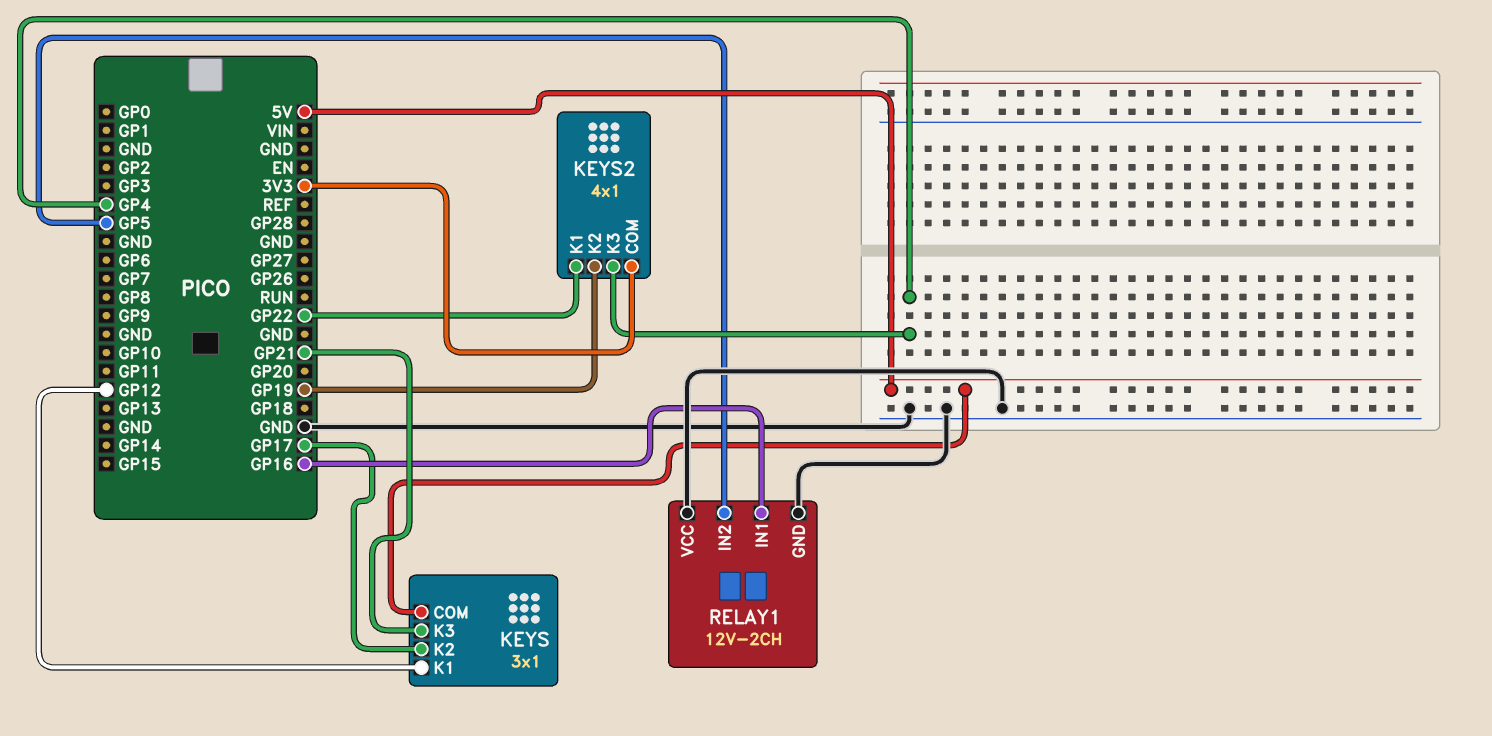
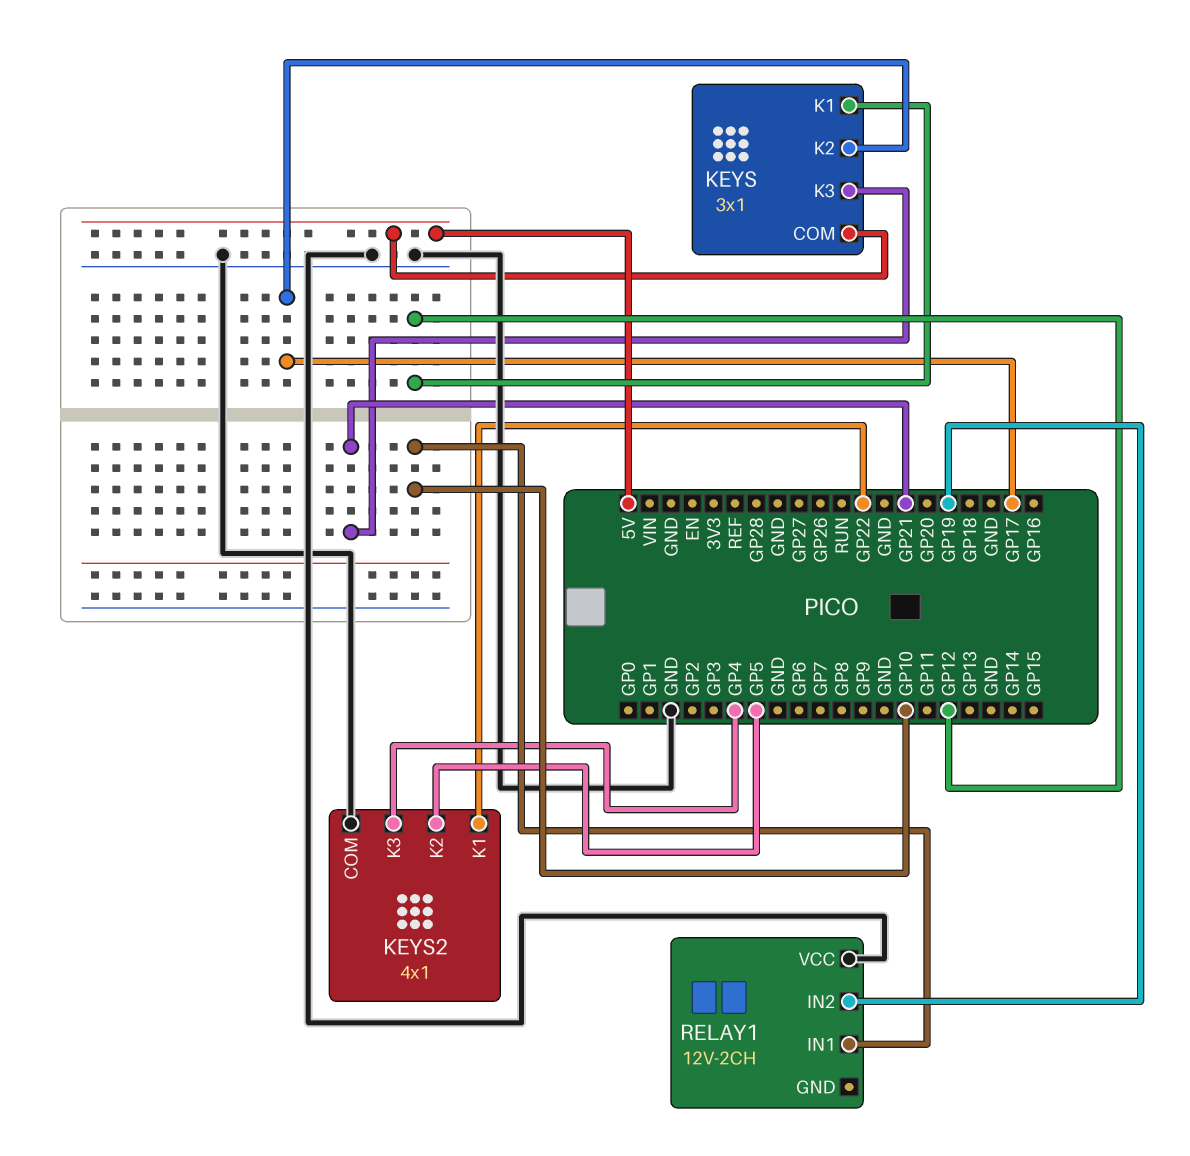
KEYS2 pin COM: 3V3 -> GND
KEYS2 pin K2: GP19 -> GP5
RELAY1 pin GND: GND -> none
RELAY1 pin IN1: GP16 -> GP10
RELAY1 pin IN2: GP5 -> GP19

